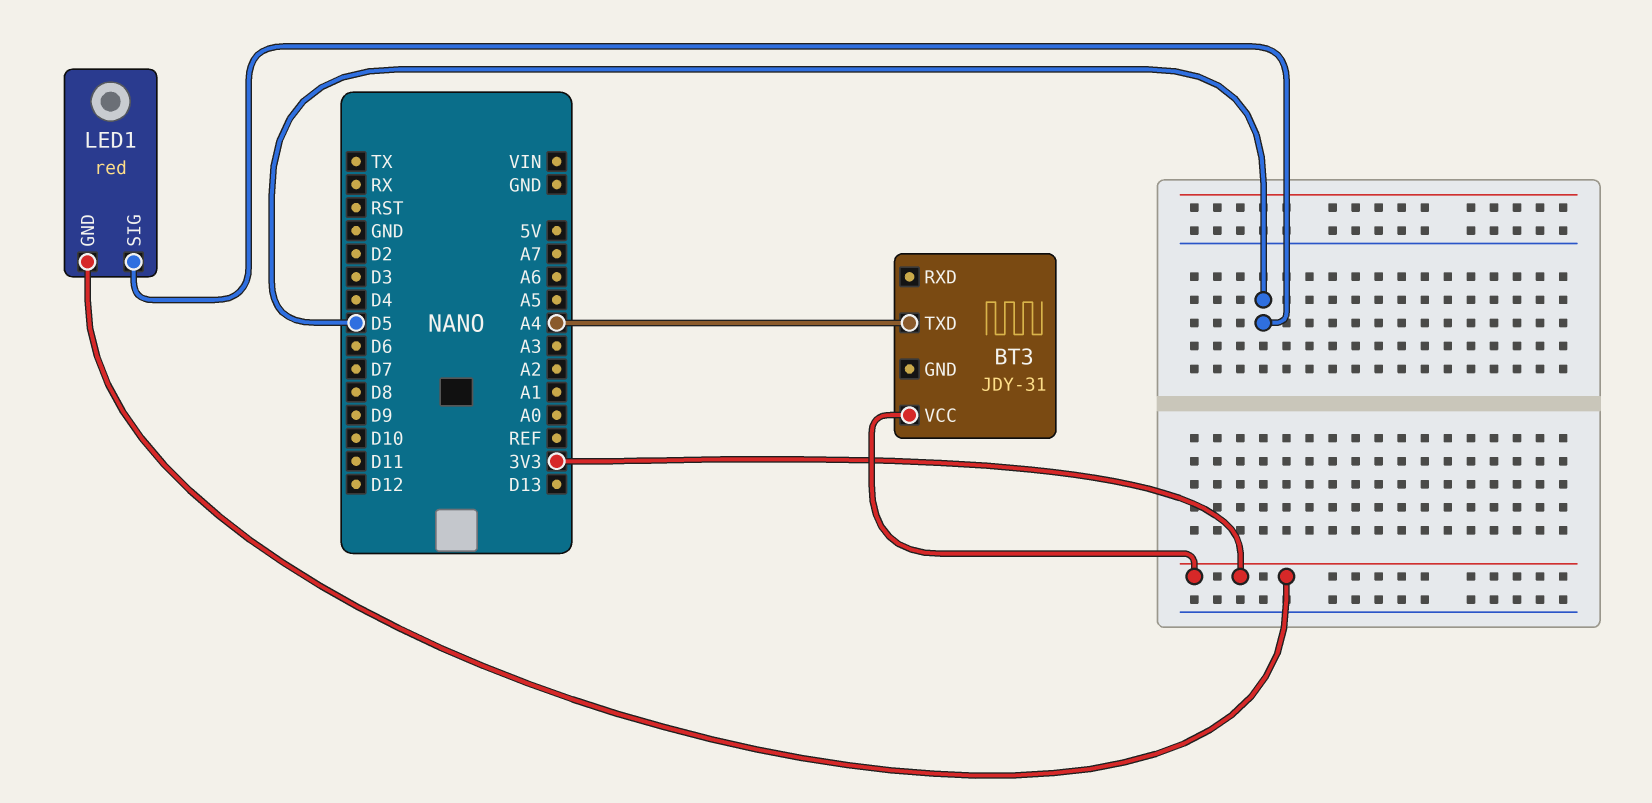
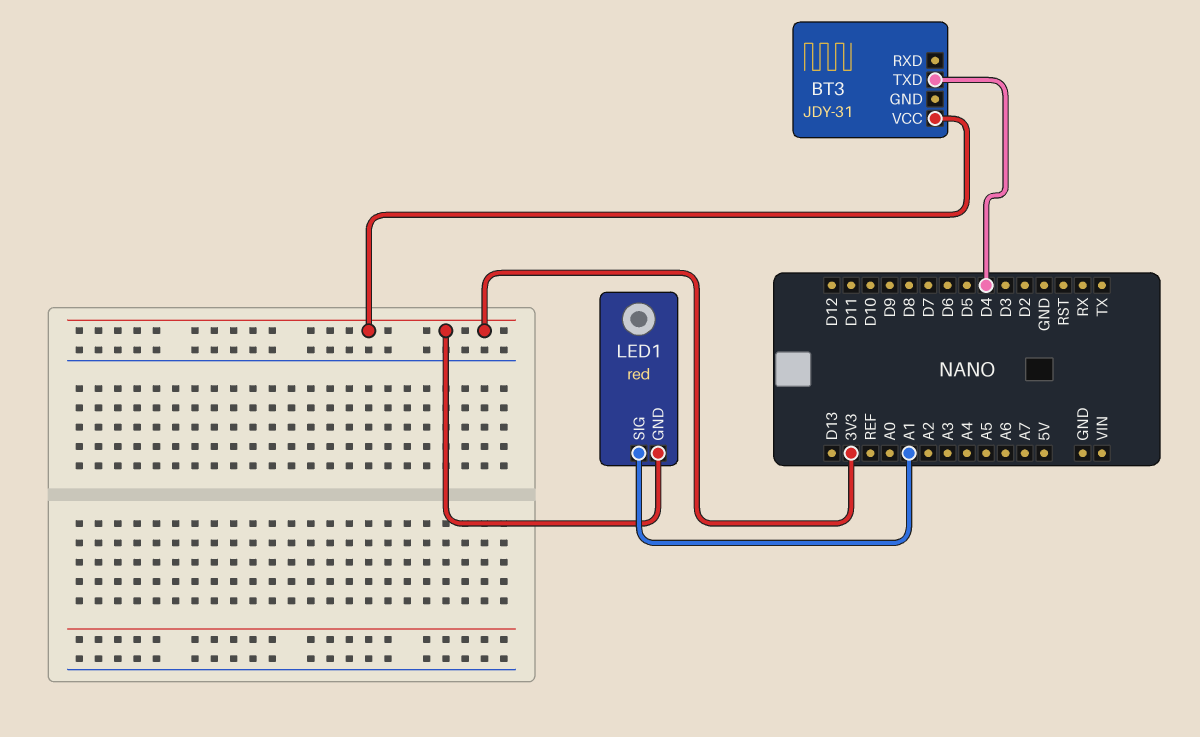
BT3 pin TXD: A4 -> D4
LED1 pin SIG: D5 -> A1

